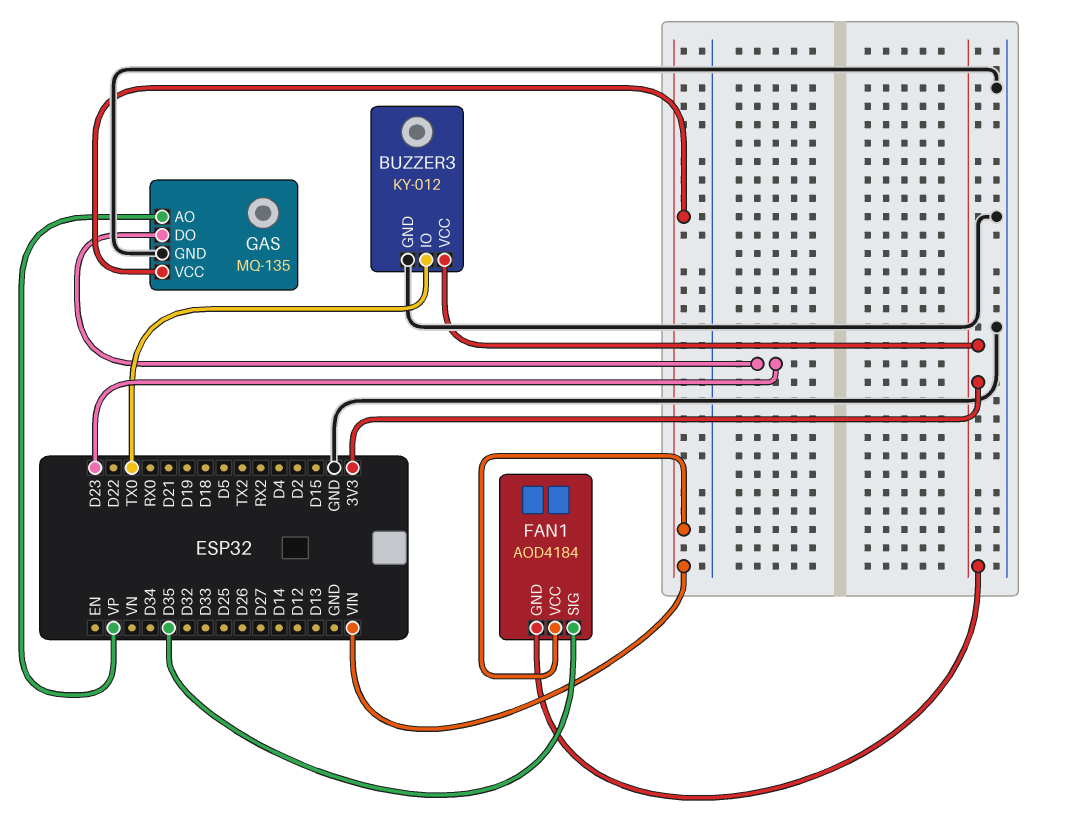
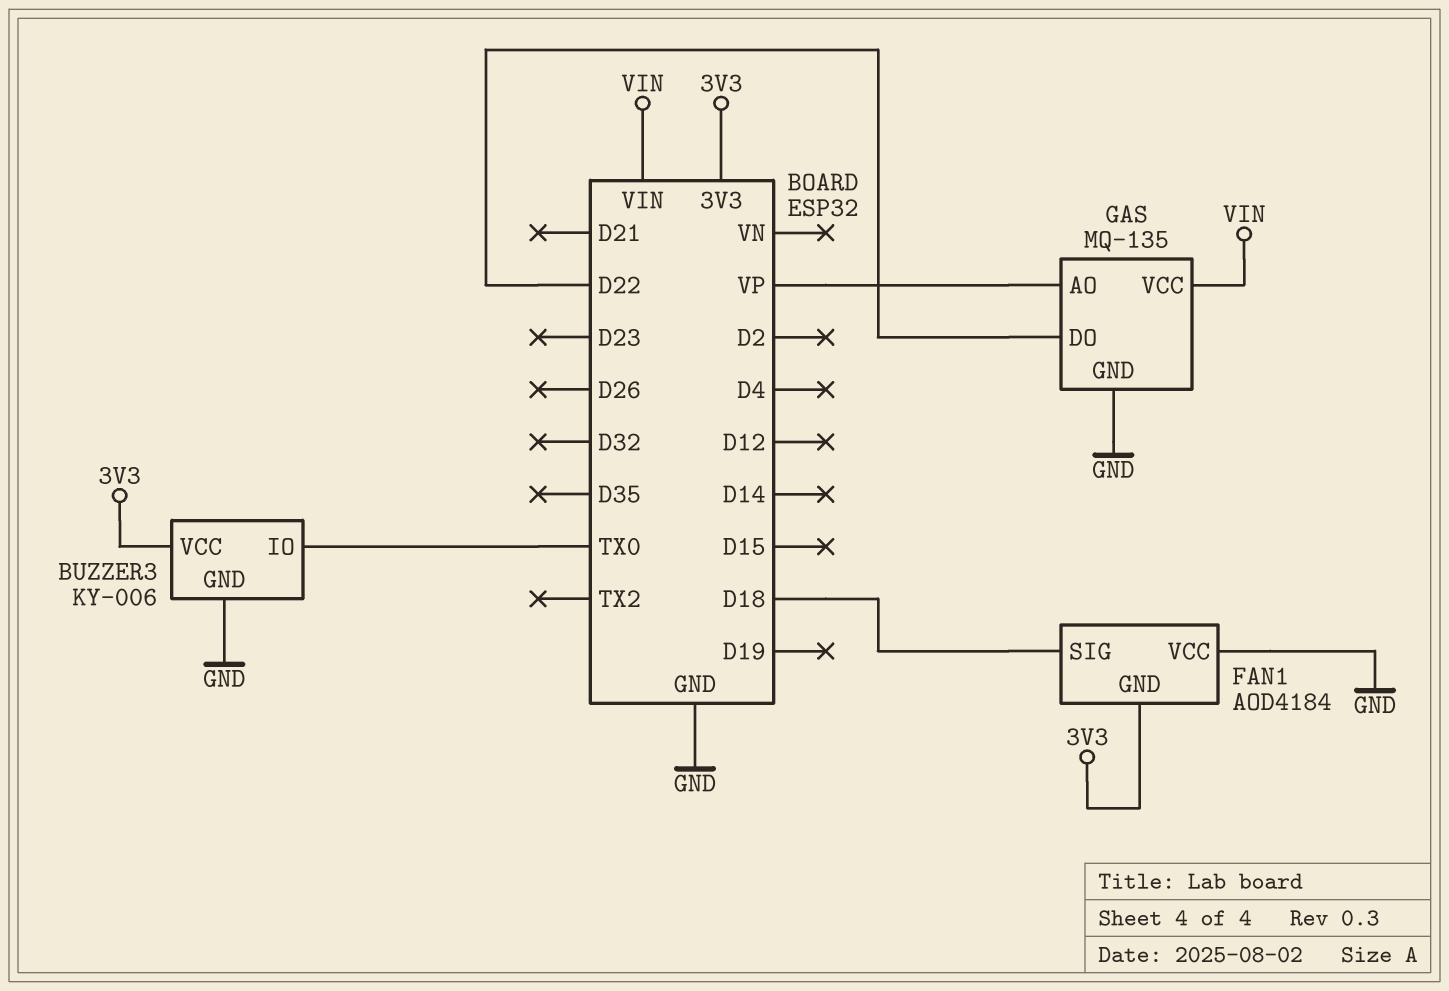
BUZZER3: KY-012 -> KY-006
FAN1 pin SIG: D35 -> D18
FAN1 pin VCC: VIN -> GND
GAS pin DO: D23 -> D22

